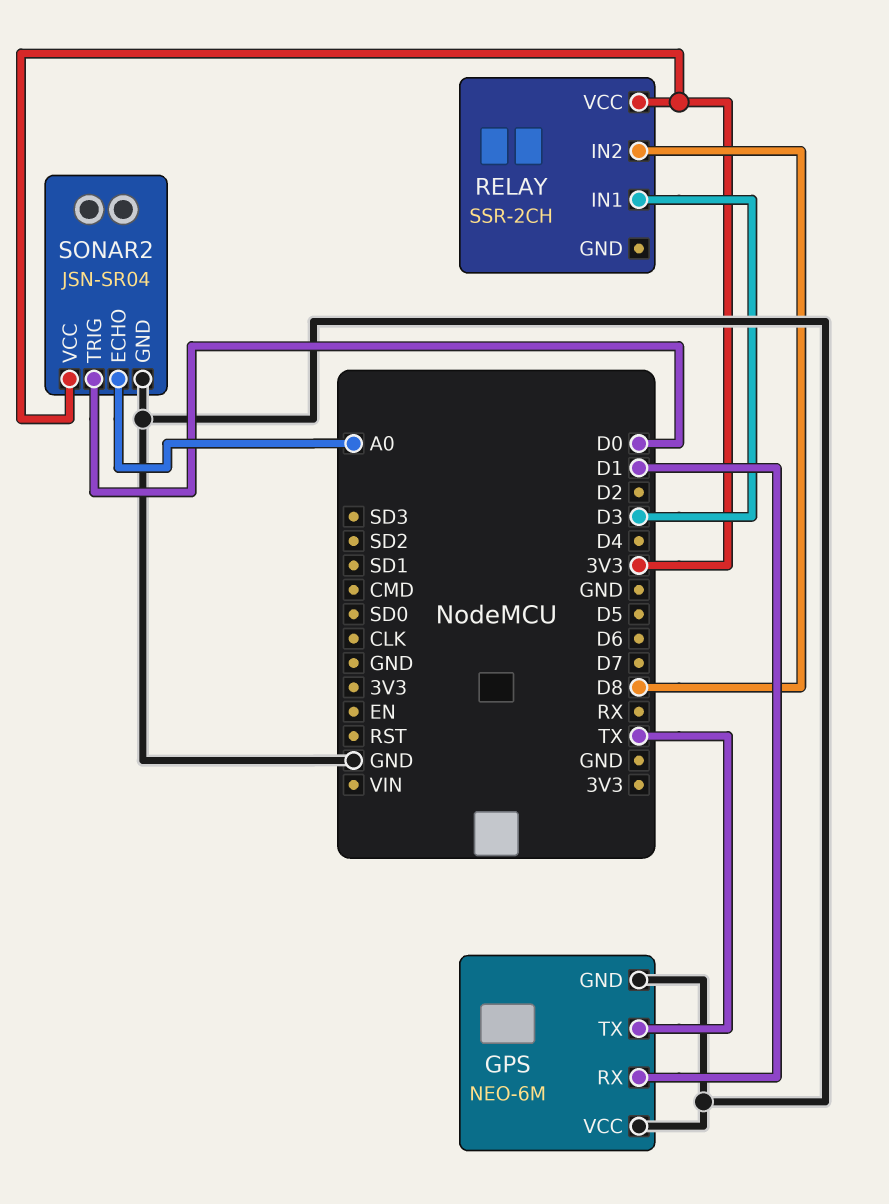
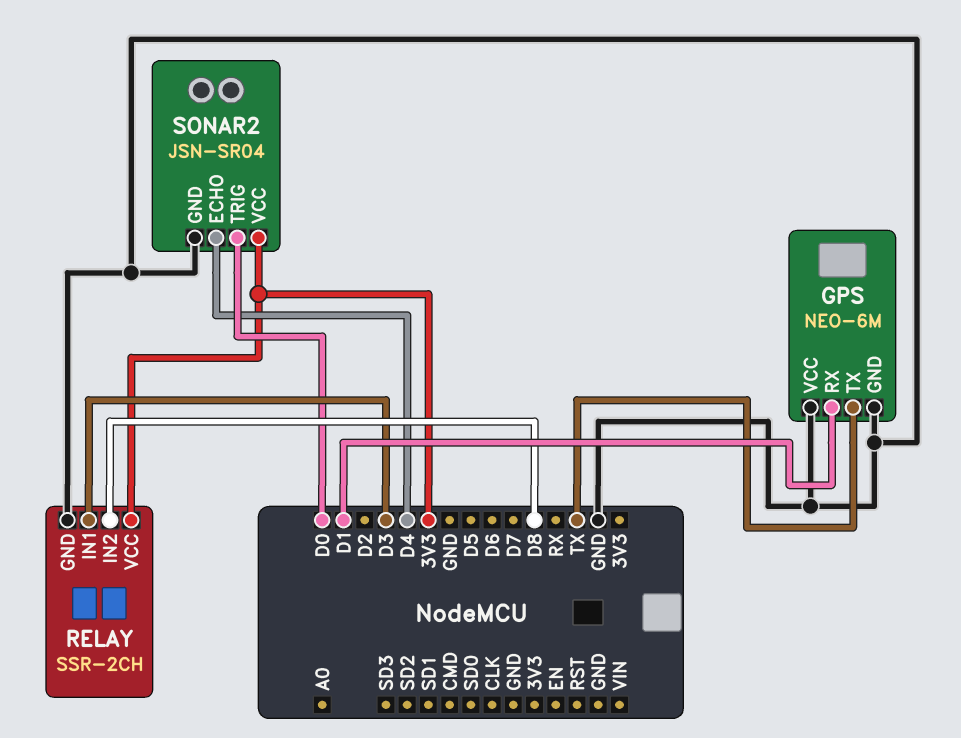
RELAY pin GND: none -> GND
SONAR2 pin ECHO: A0 -> D4

